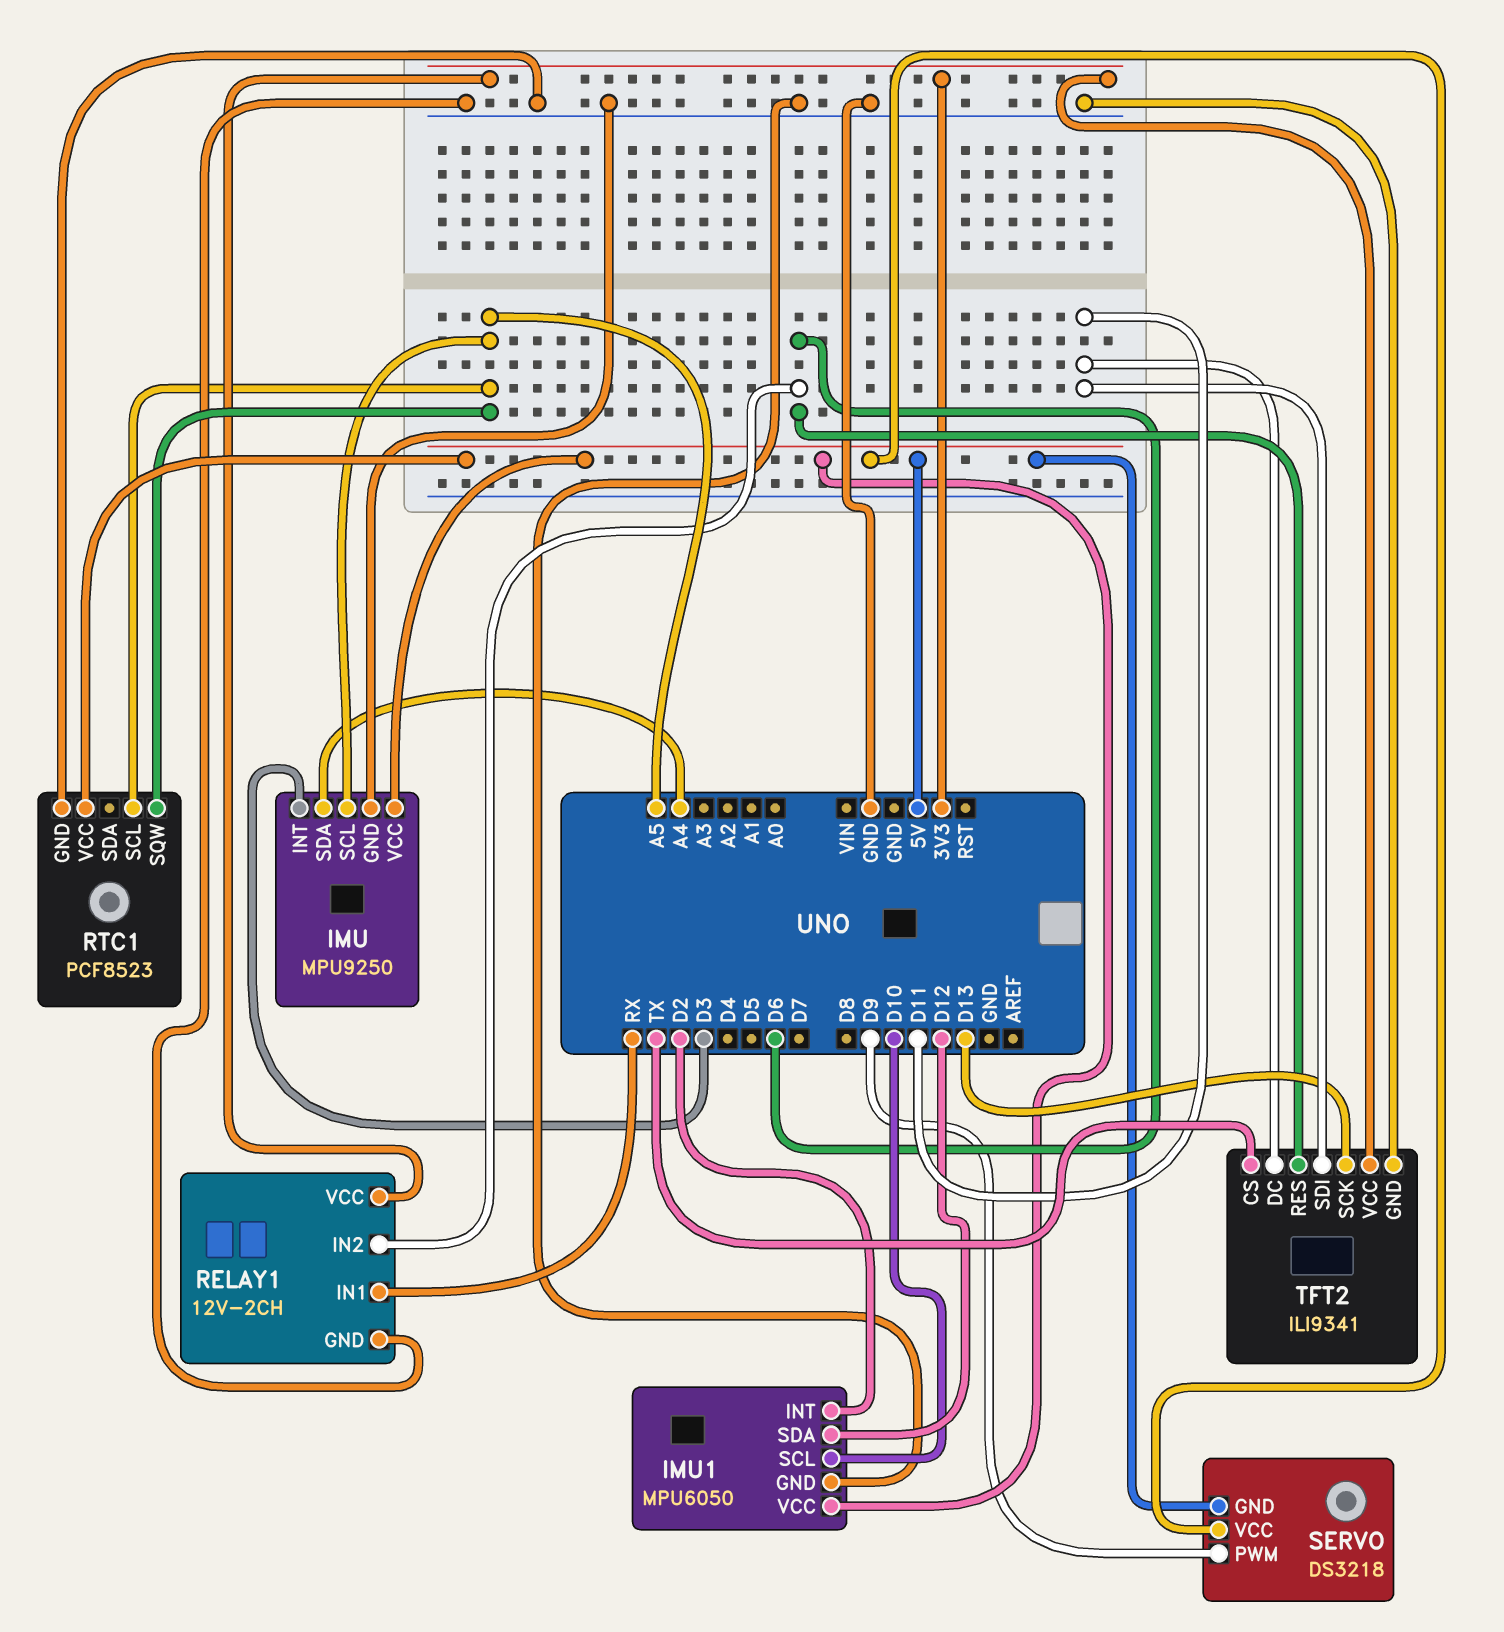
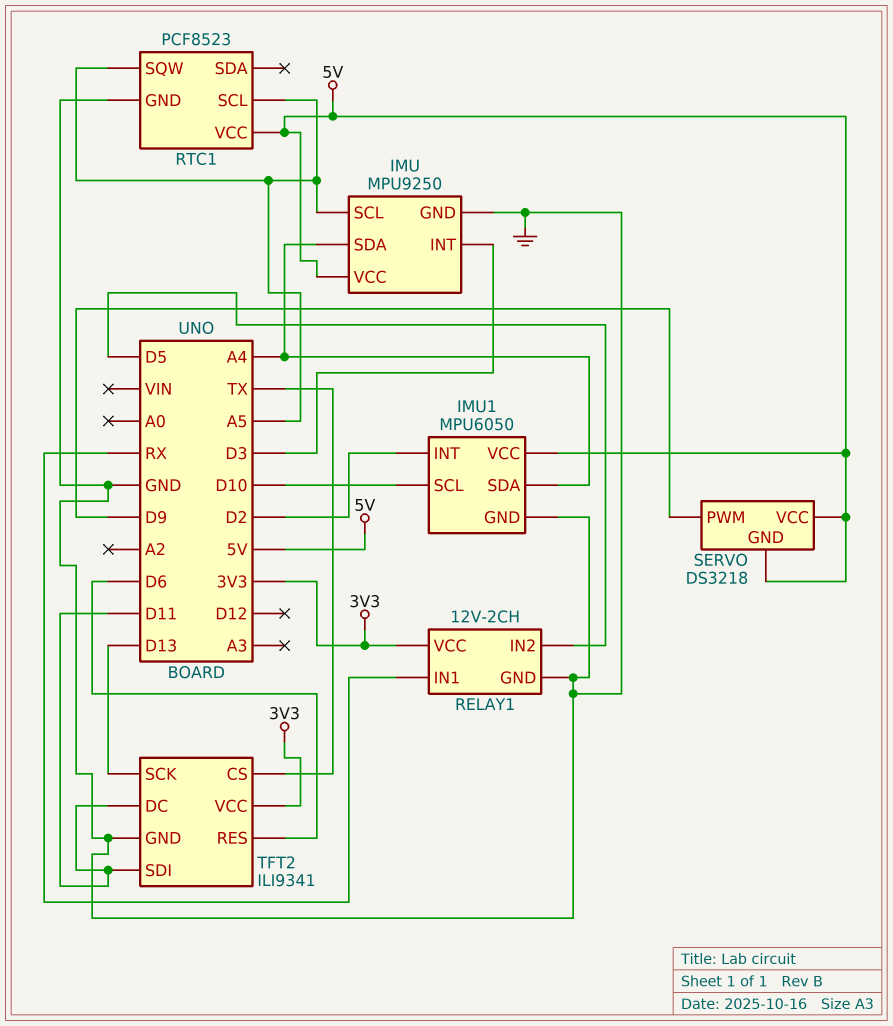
IMU1 pin SDA: D12 -> A4
RELAY1 pin IN2: D6 -> D5

